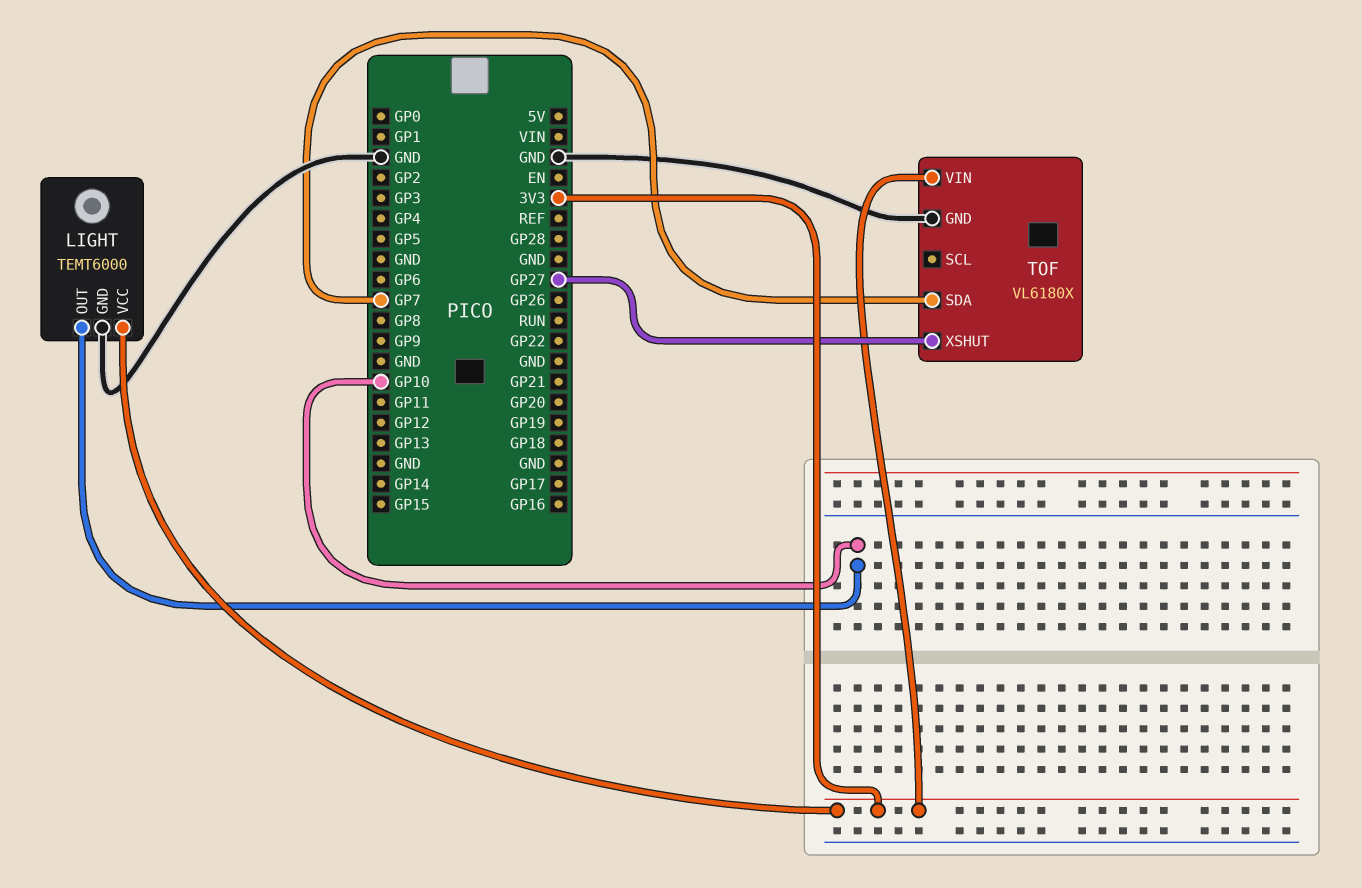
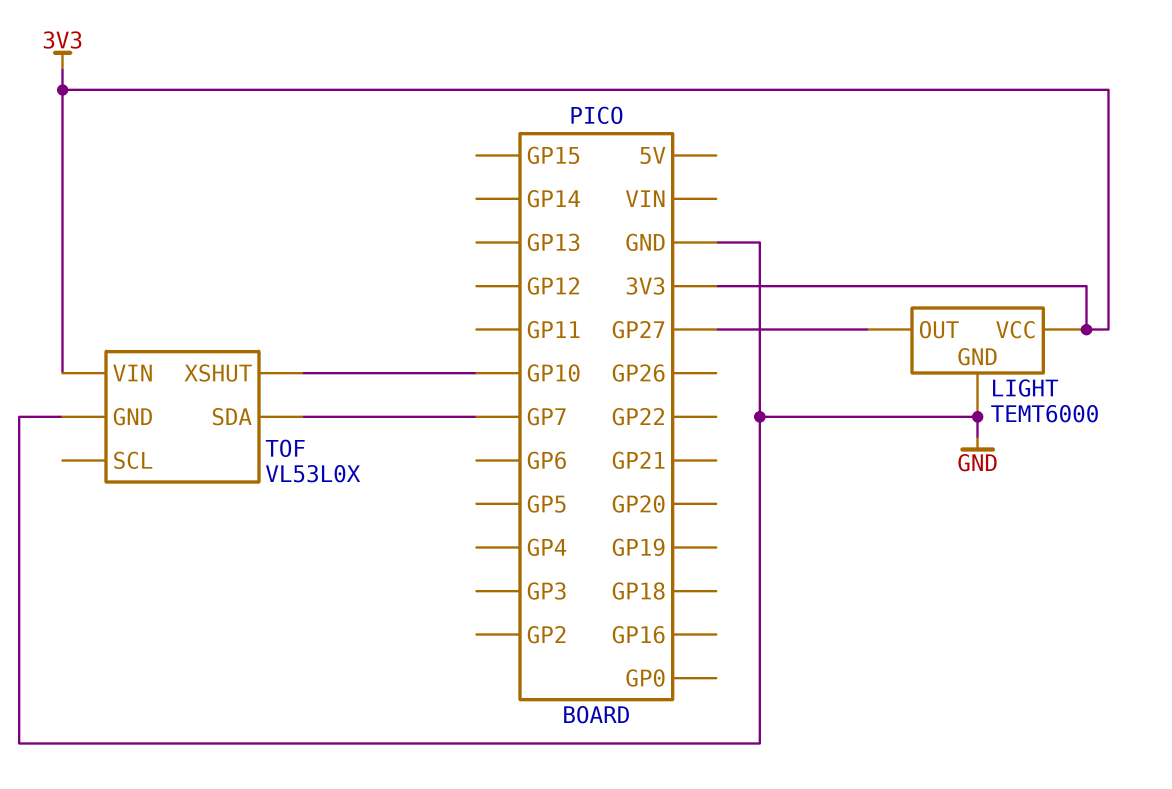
LIGHT pin OUT: GP10 -> GP27
TOF: VL6180X -> VL53L0X
TOF pin XSHUT: GP27 -> GP10

